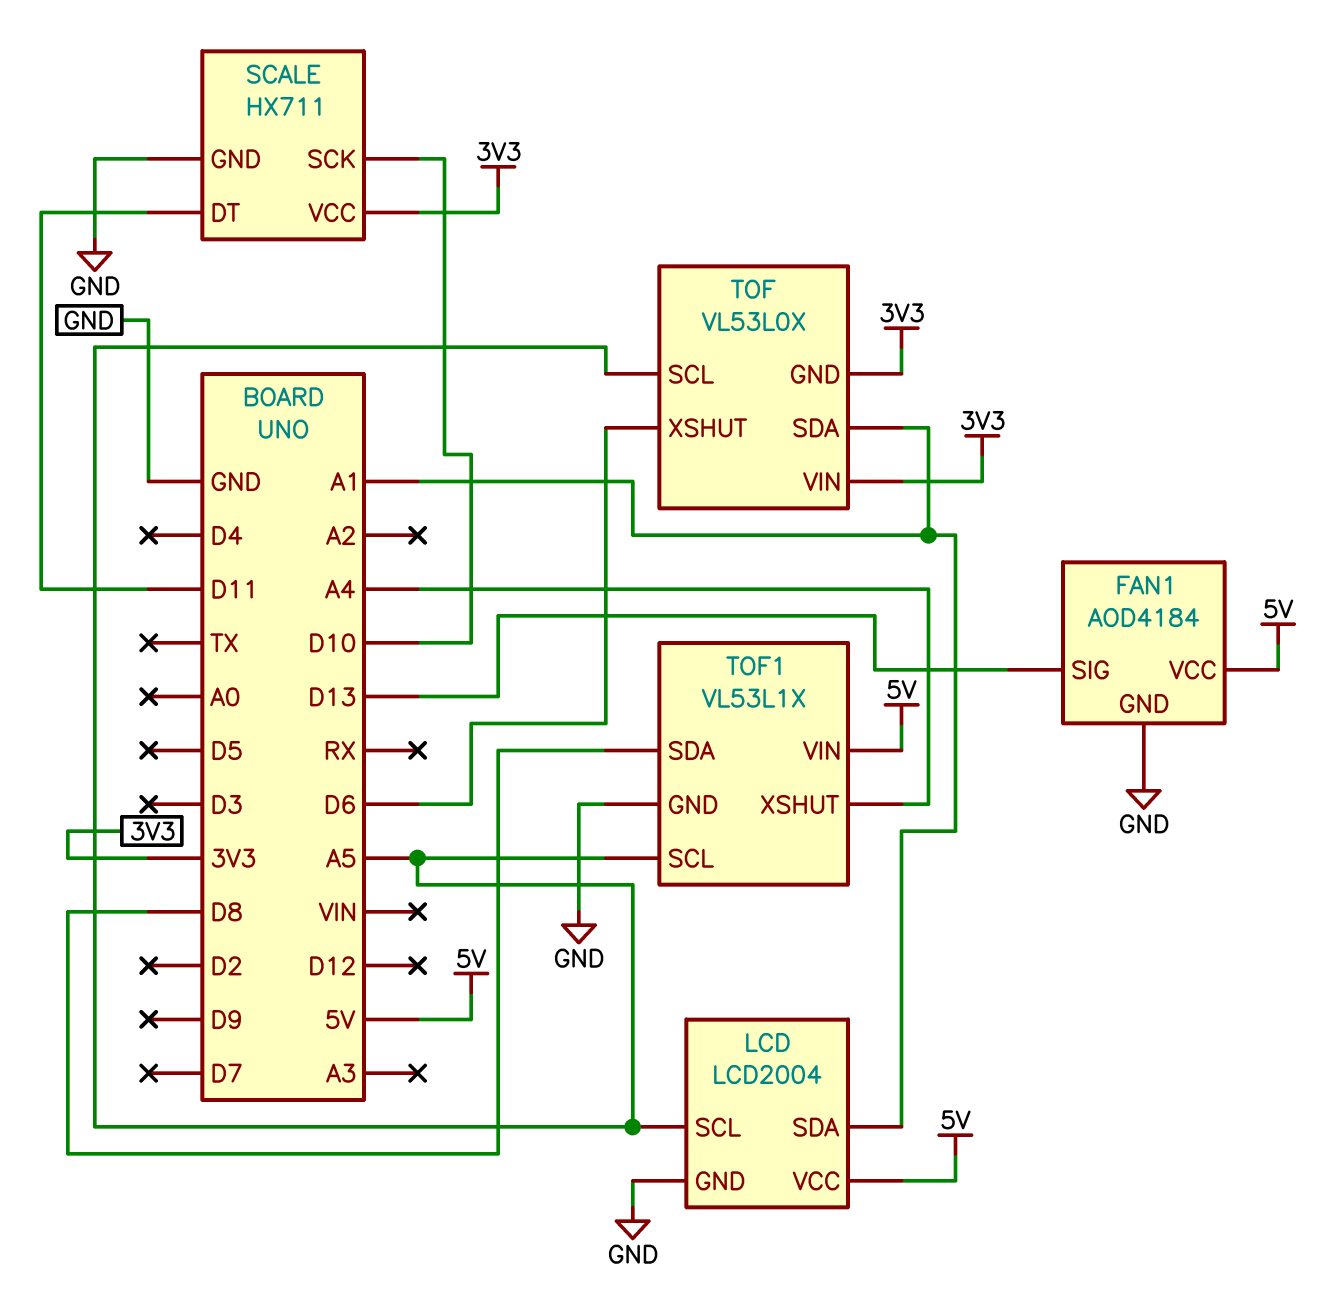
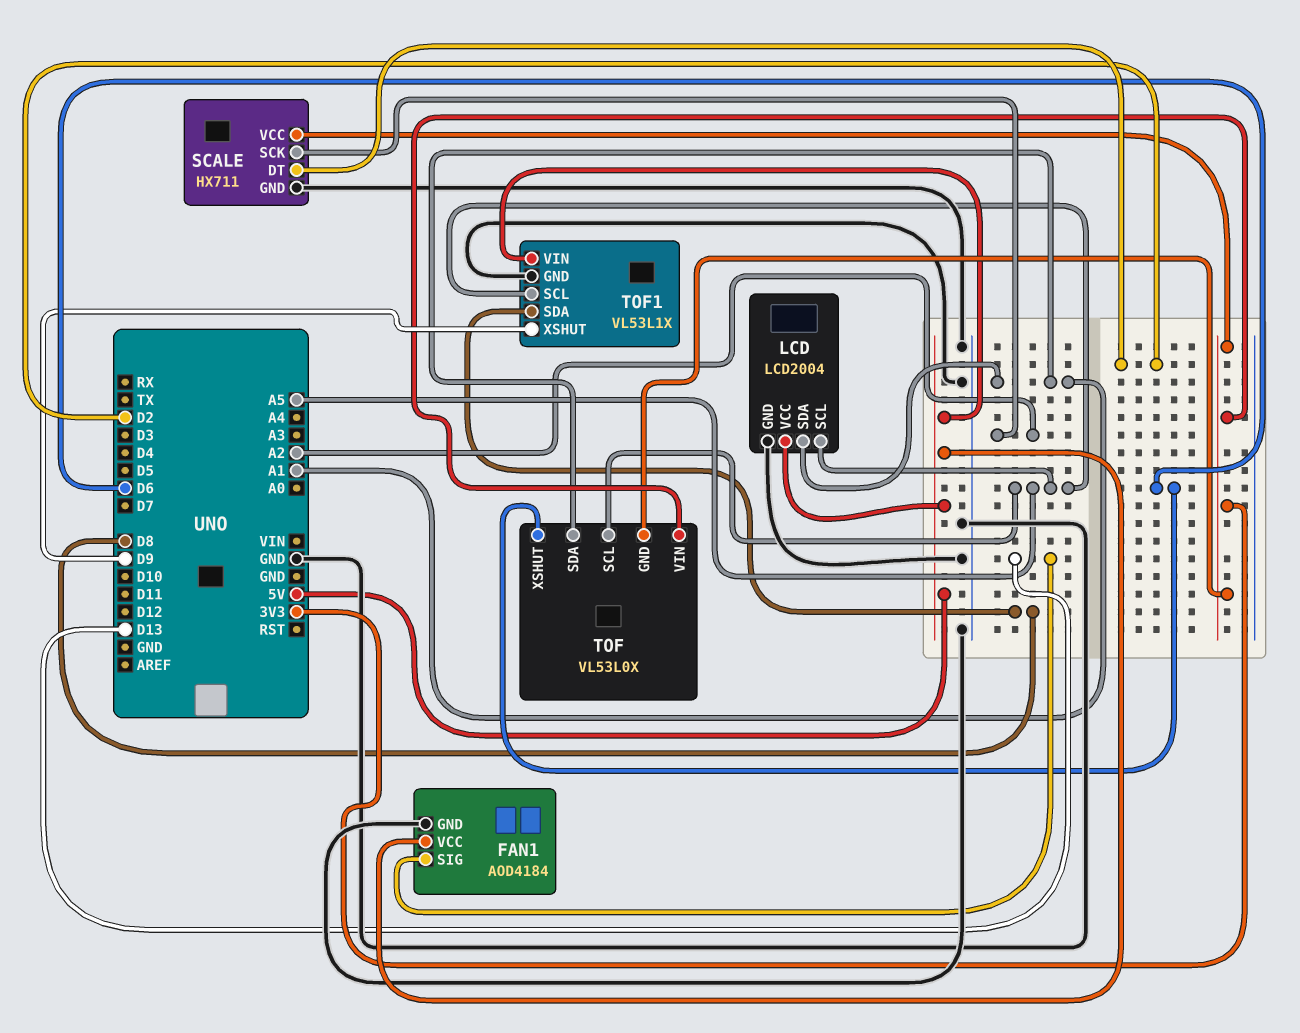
SCALE pin DT: D11 -> D2
SCALE pin SCK: D10 -> A2
TOF1 pin XSHUT: A4 -> D9

